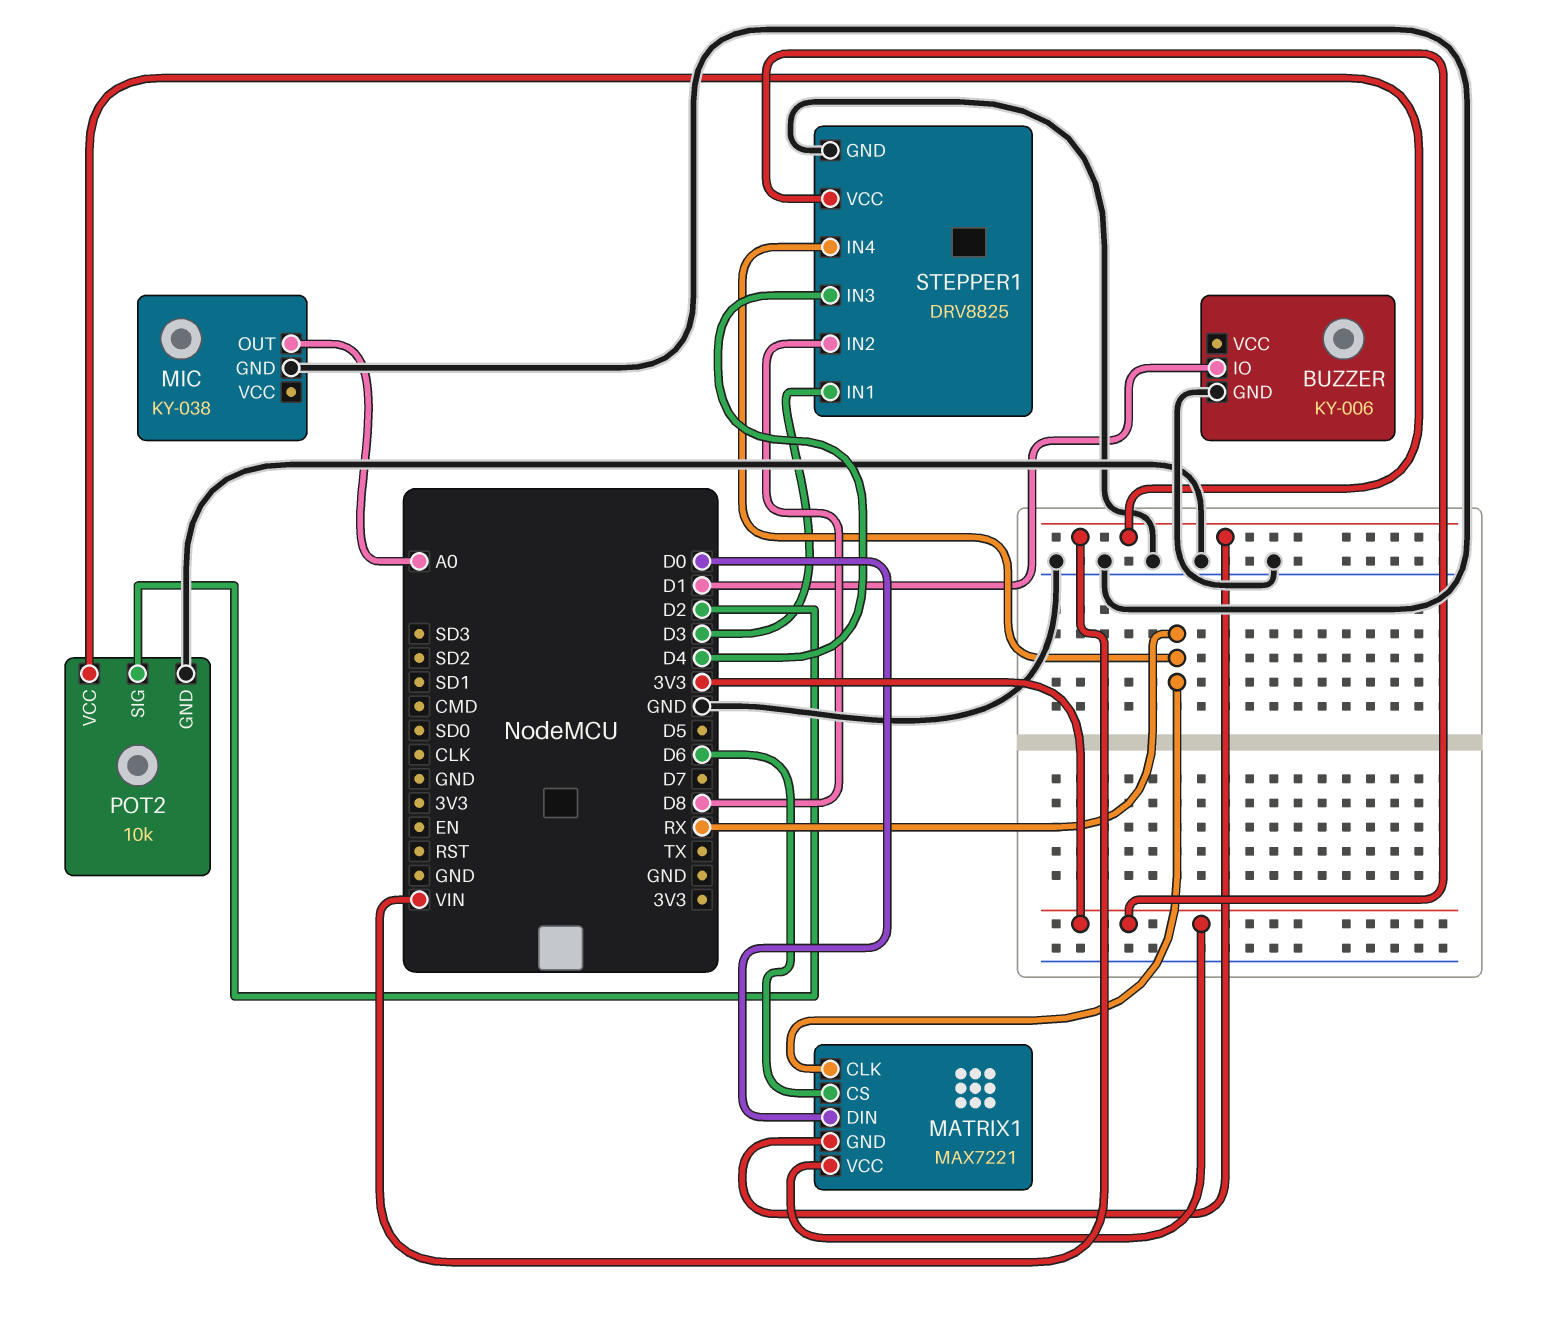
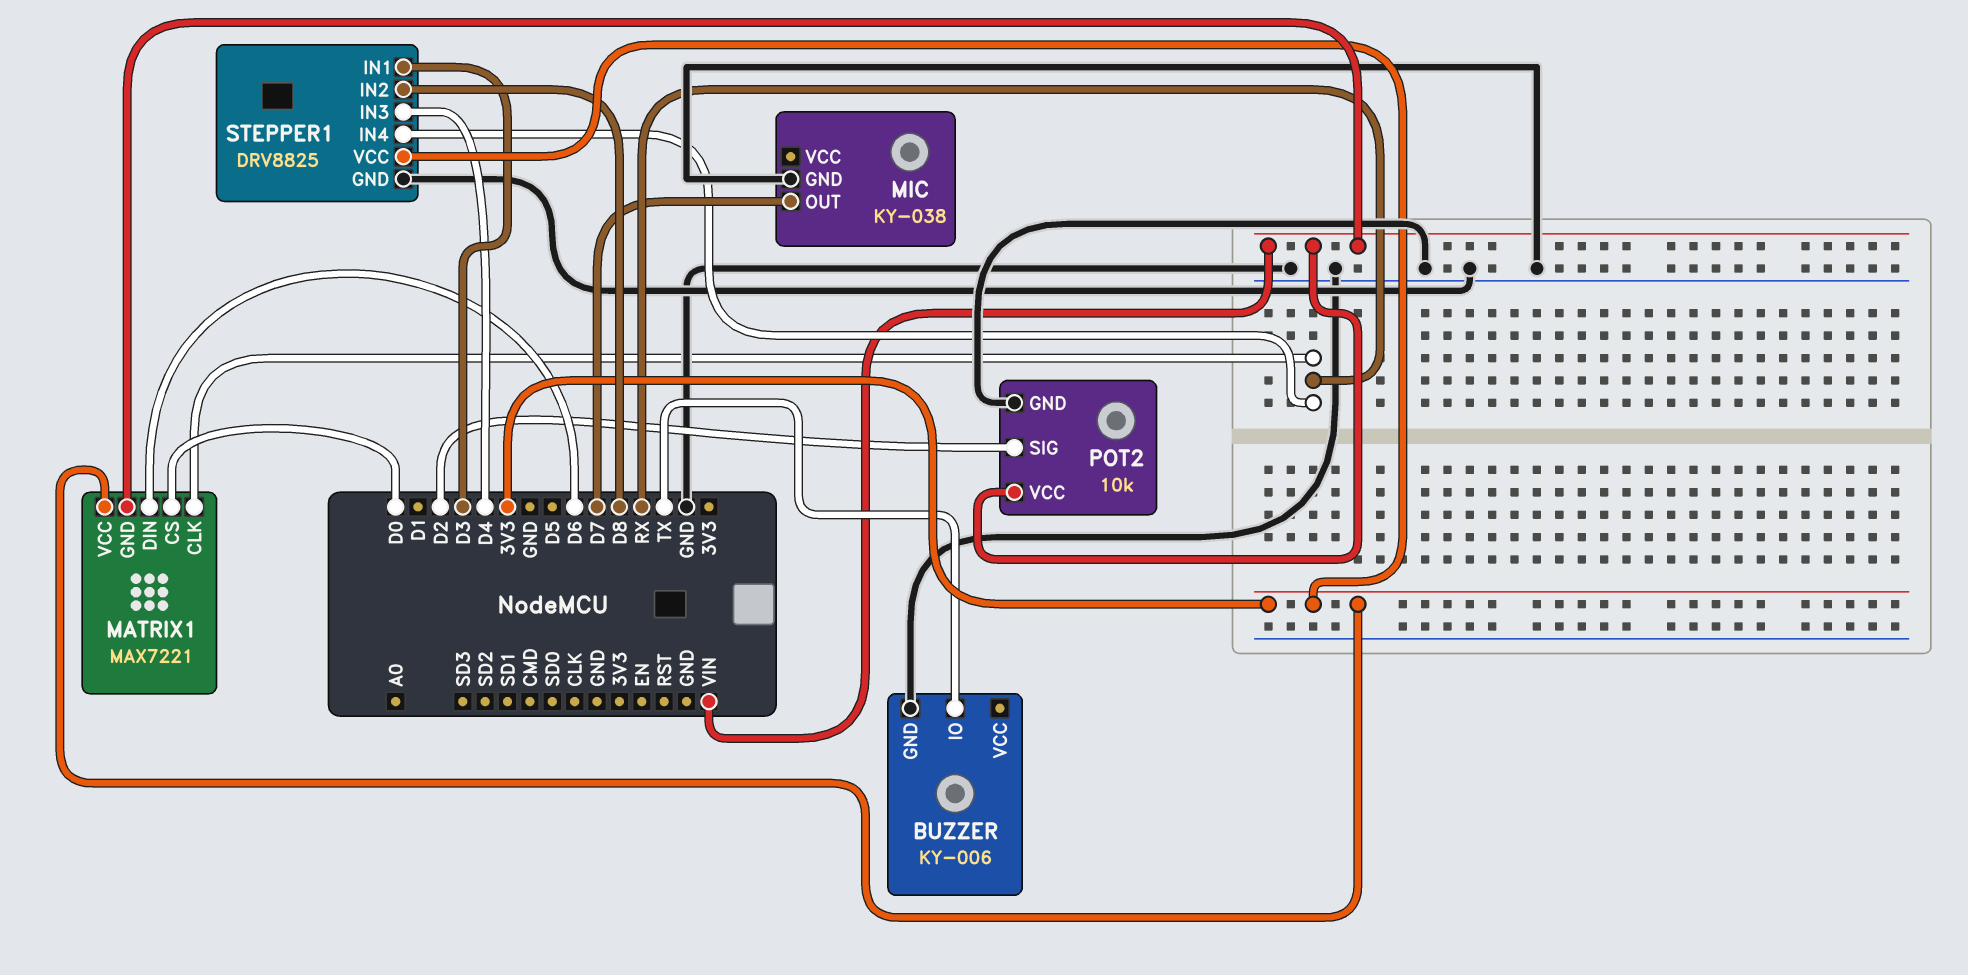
BUZZER pin IO: D1 -> TX
MATRIX1 pin CS: D6 -> D0
MATRIX1 pin DIN: D0 -> D6
MIC pin OUT: A0 -> D7

